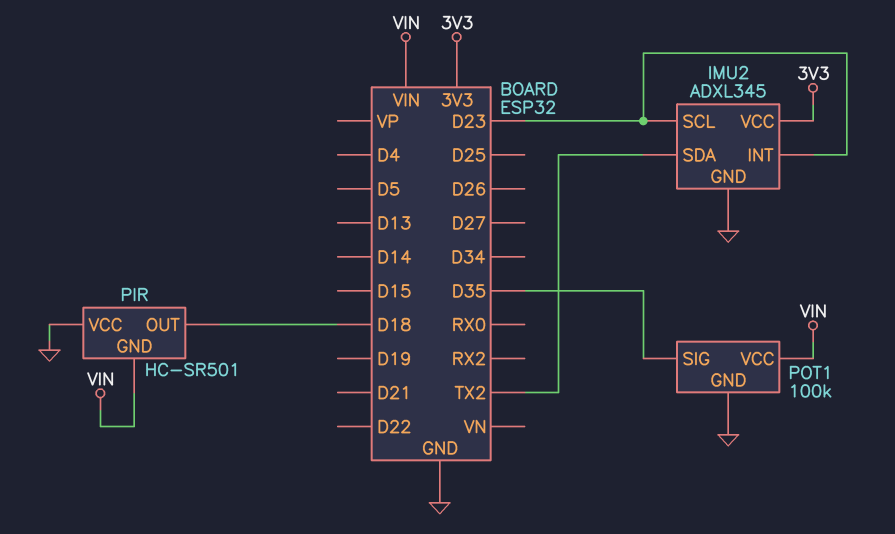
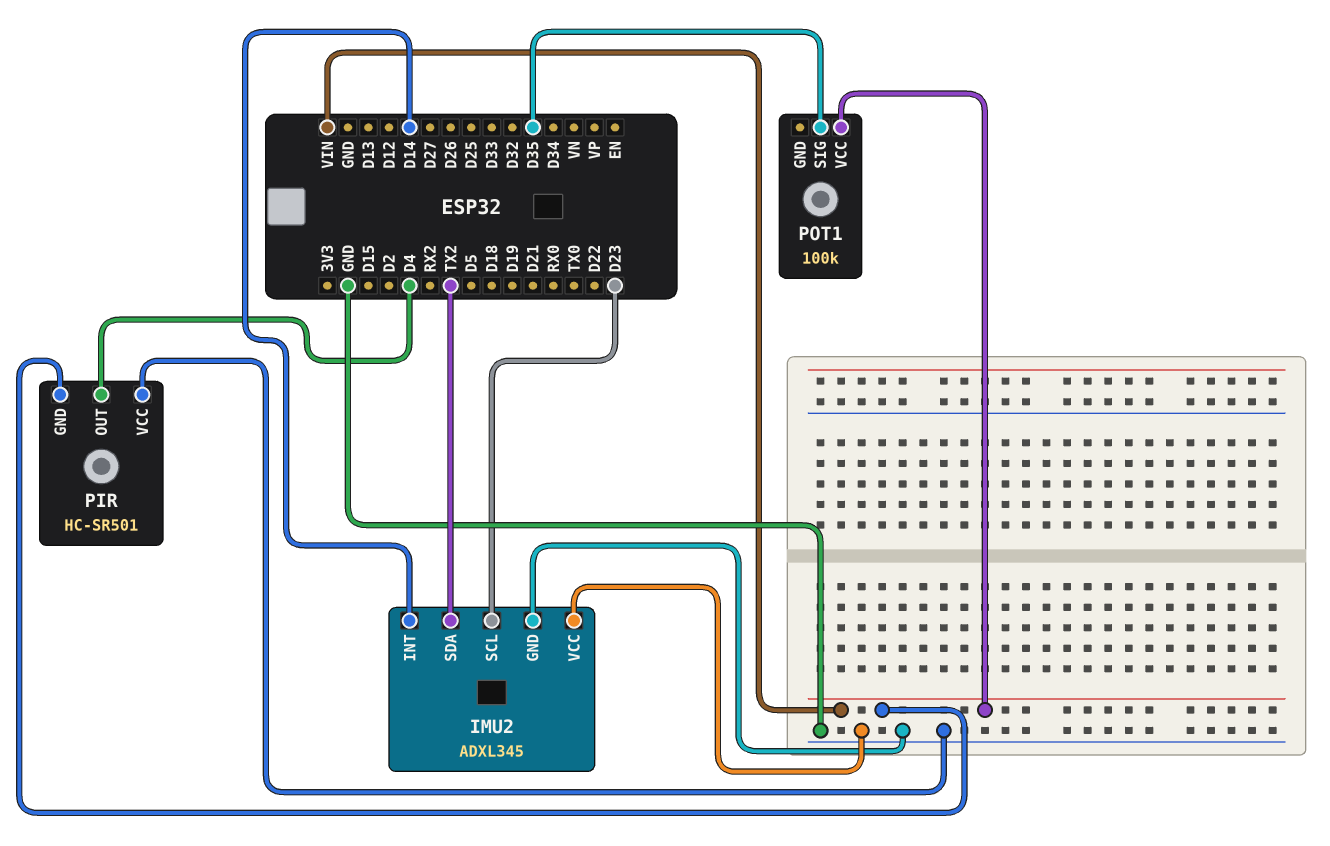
IMU2 pin INT: D23 -> D14
IMU2 pin VCC: 3V3 -> GND
PIR pin OUT: D18 -> D4
POT1 pin GND: GND -> none

